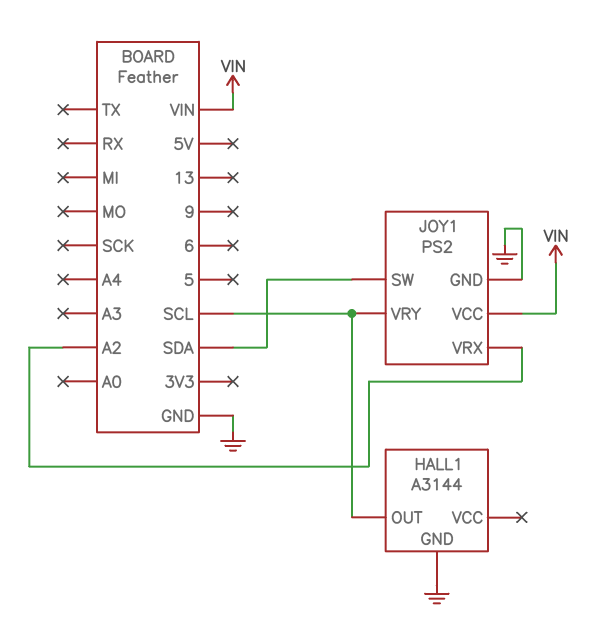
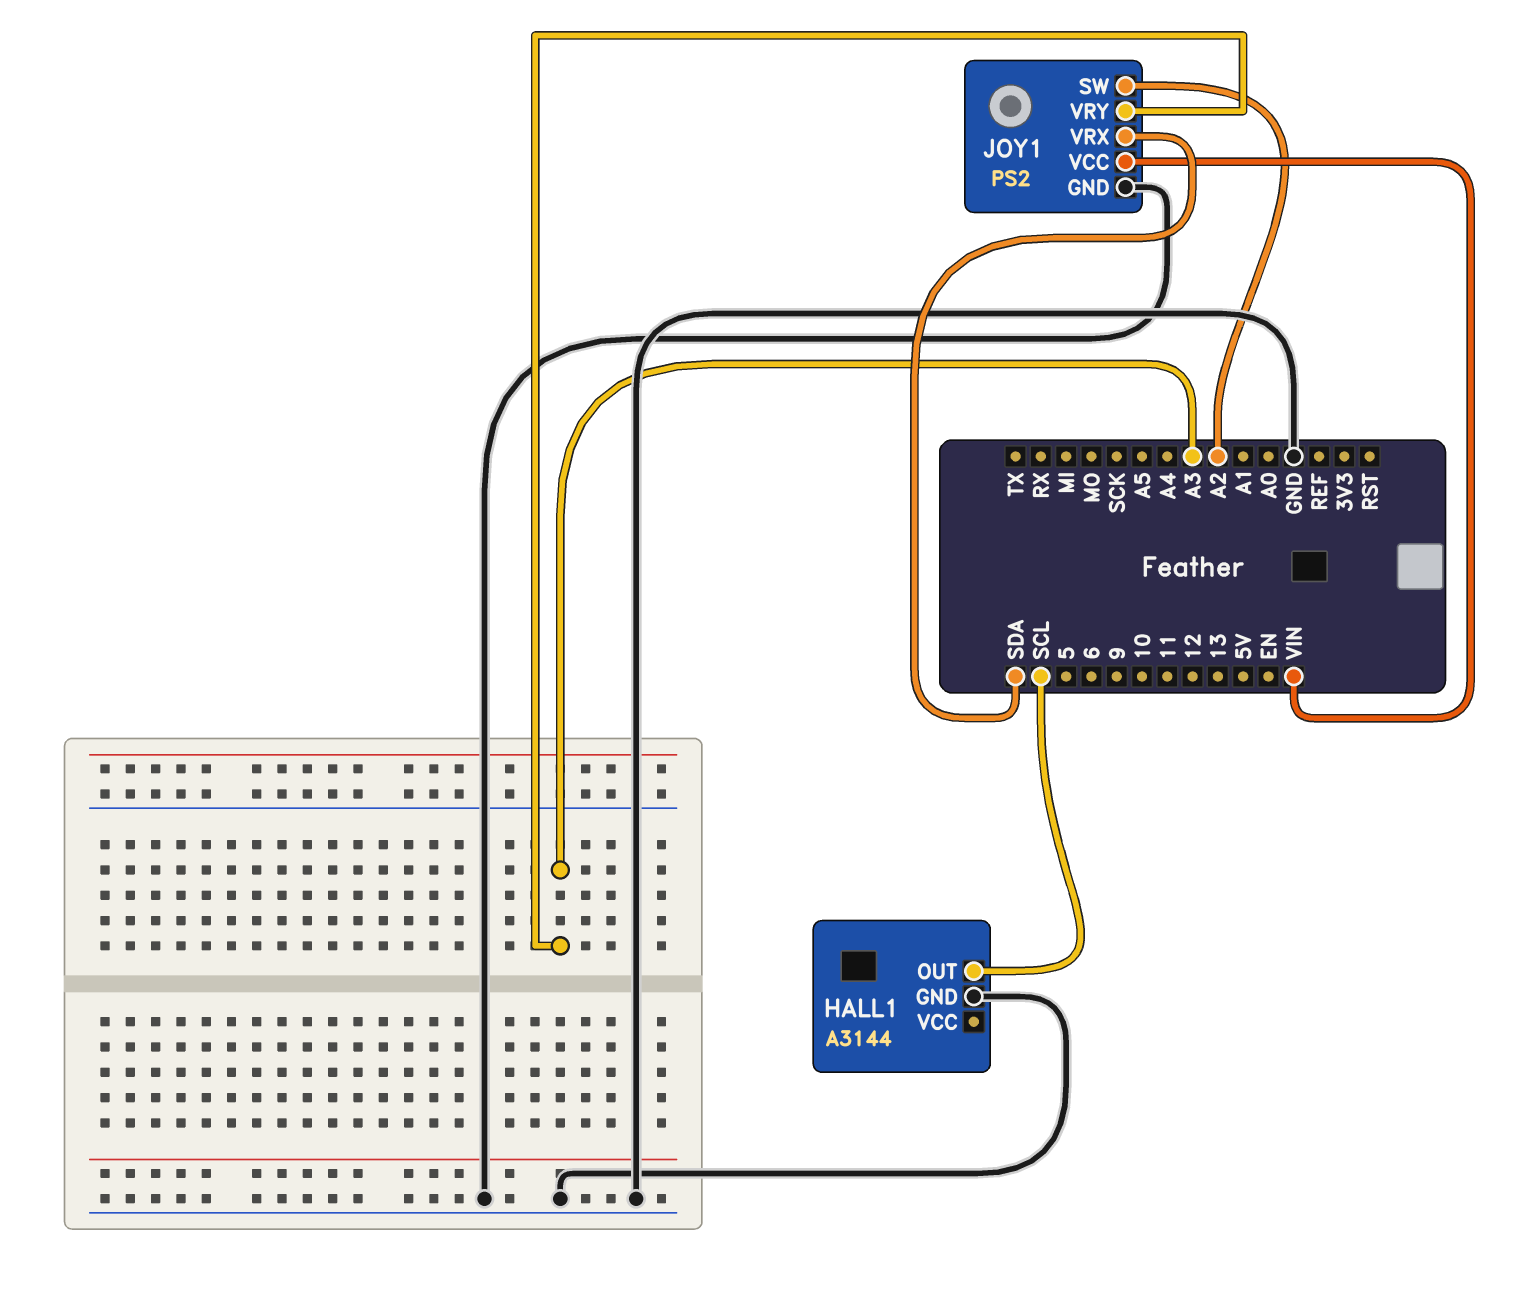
JOY1 pin SW: SDA -> A2
JOY1 pin VRX: A2 -> SDA
JOY1 pin VRY: SCL -> A3

